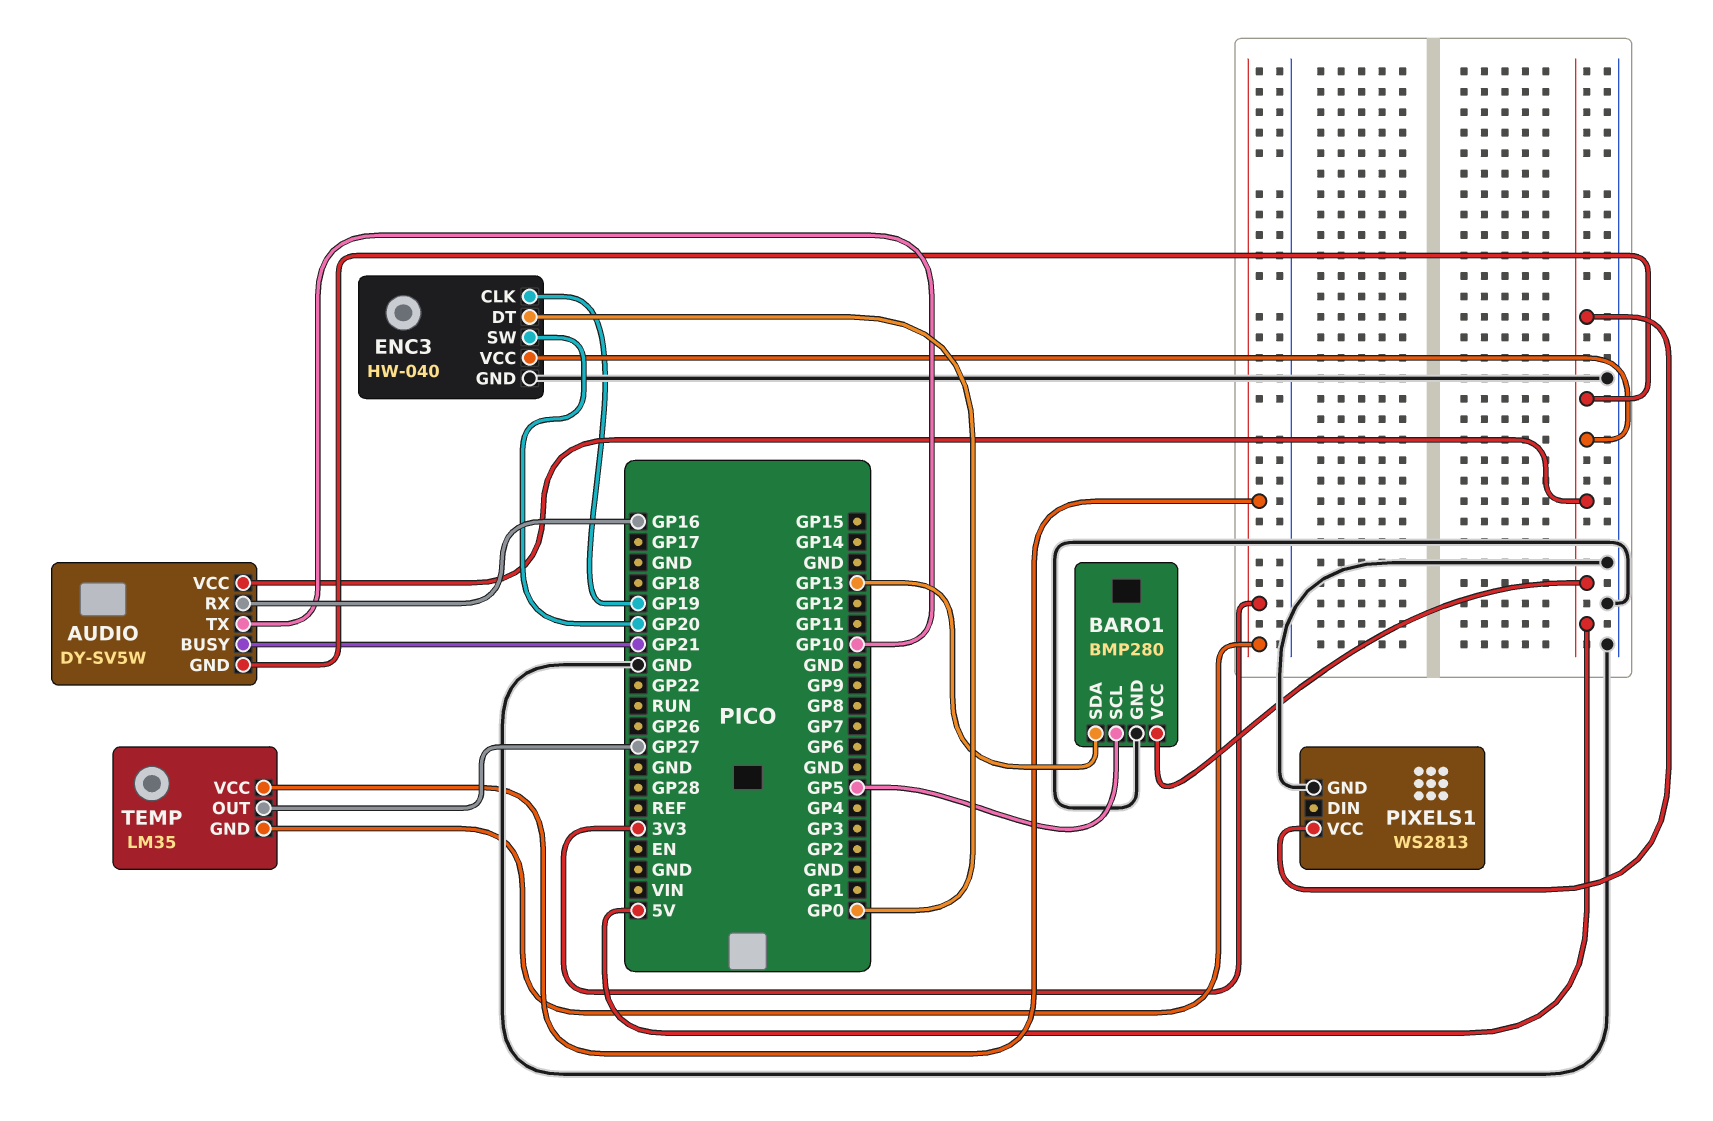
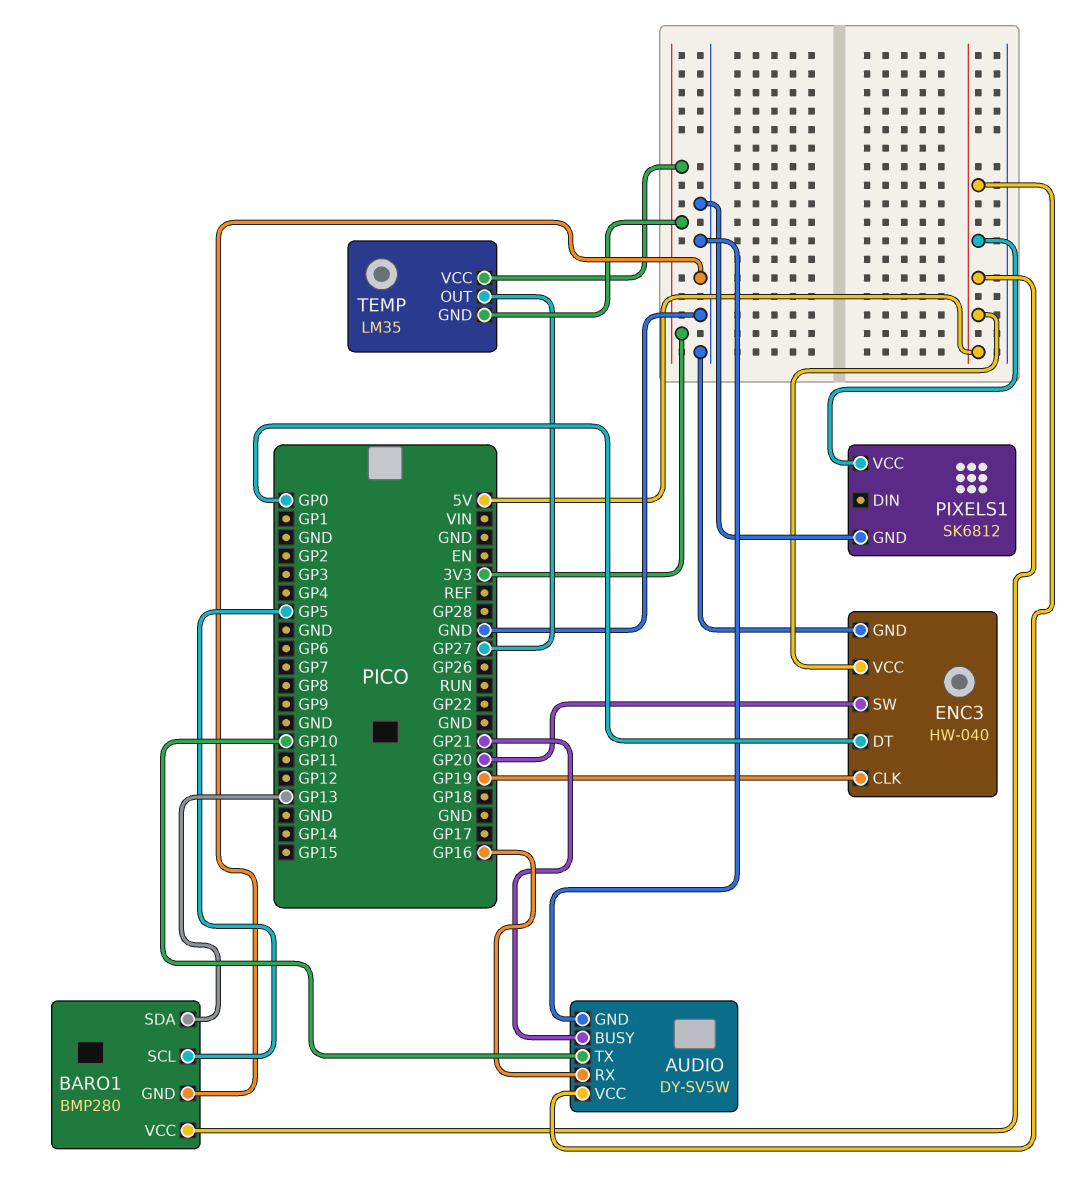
AUDIO pin GND: 5V -> GND
PIXELS1: WS2813 -> SK6812

